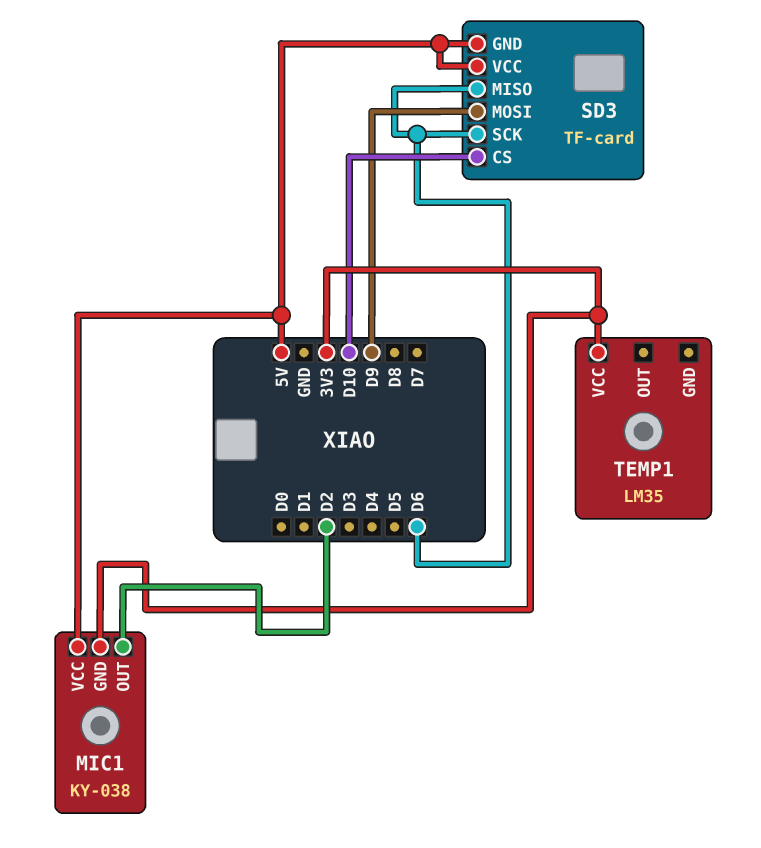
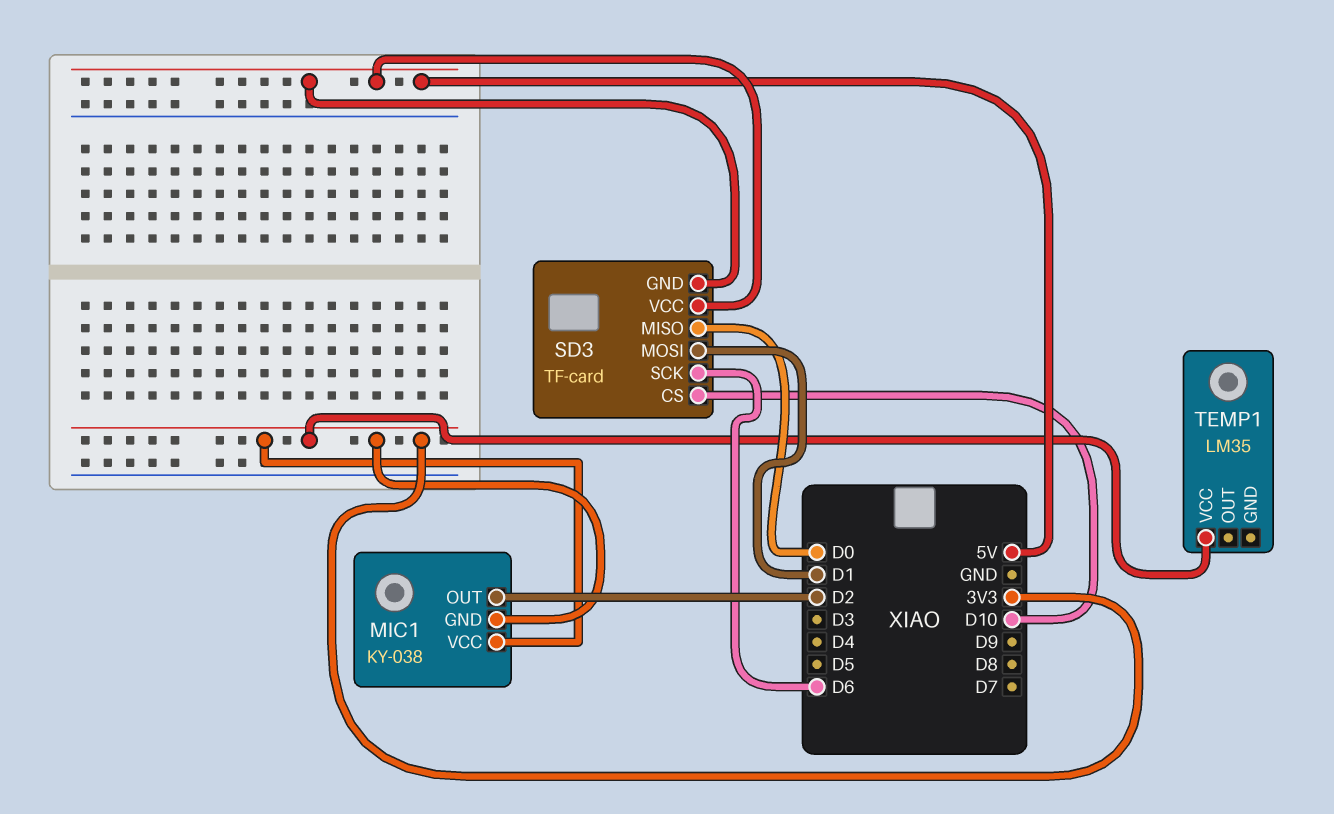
MIC1 pin VCC: 5V -> 3V3
SD3 pin MISO: D6 -> D0
SD3 pin MOSI: D9 -> D1

